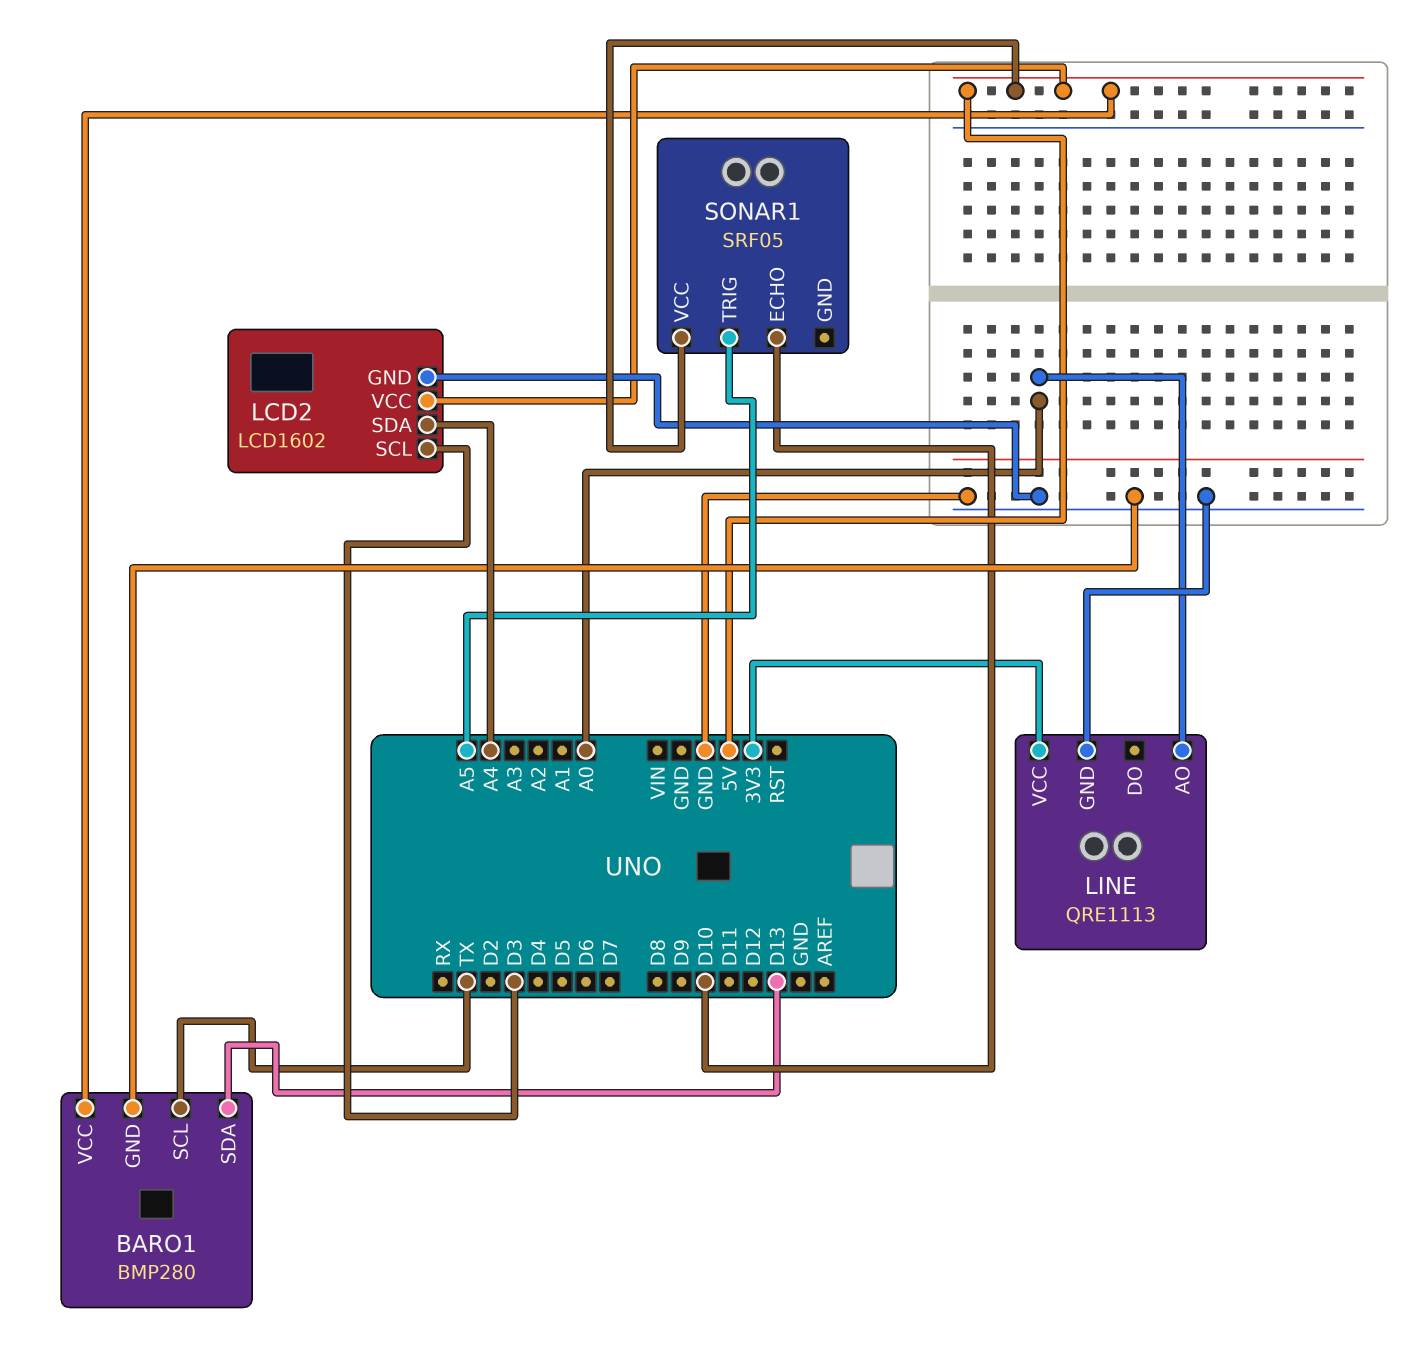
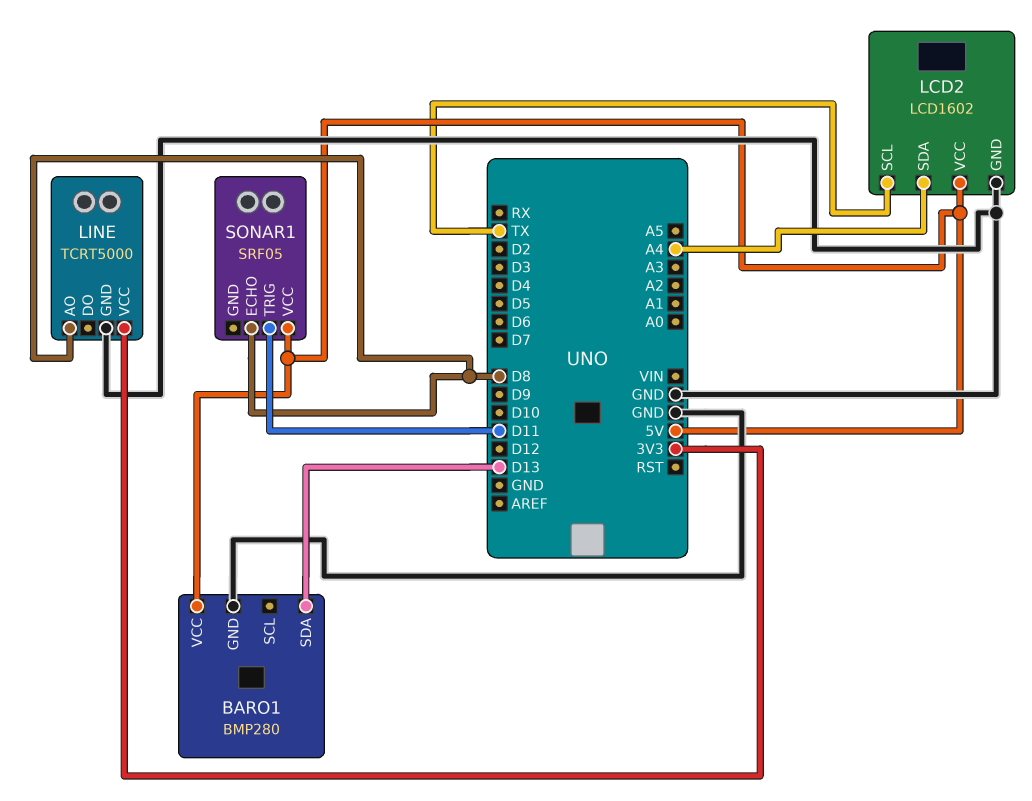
BARO1 pin SCL: TX -> none
LCD2 pin SCL: D3 -> TX
LINE: QRE1113 -> TCRT5000
LINE pin AO: A0 -> D8
SONAR1 pin ECHO: D10 -> D8
SONAR1 pin TRIG: A5 -> D11

